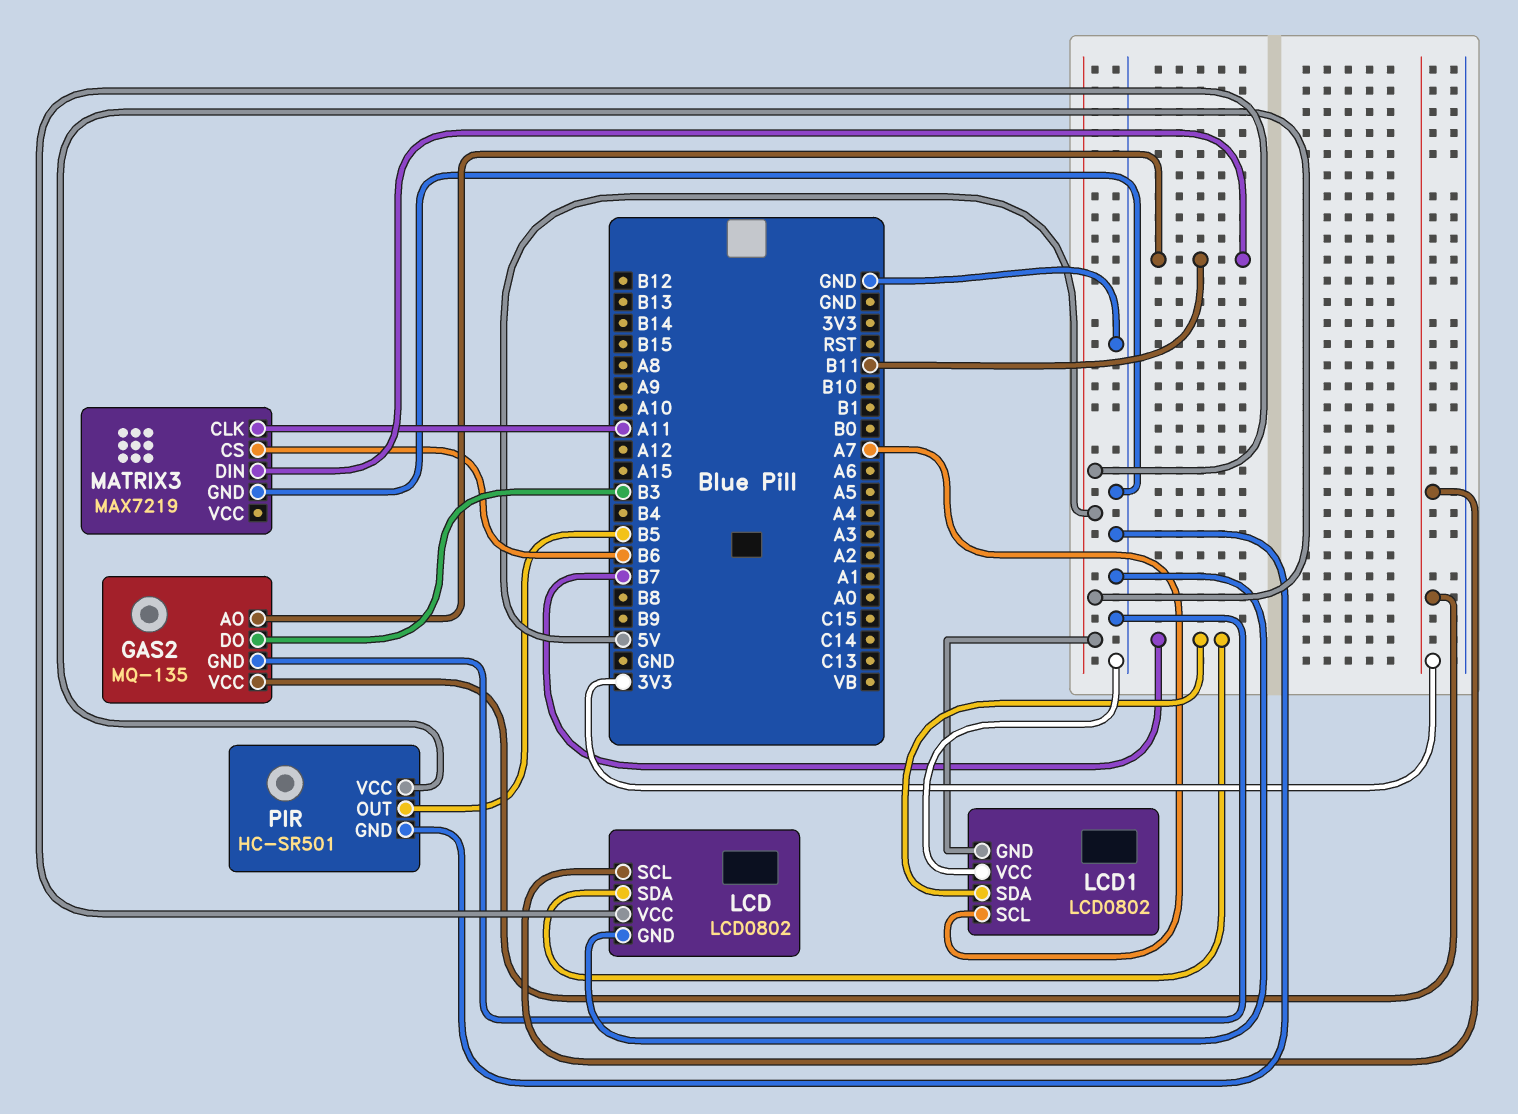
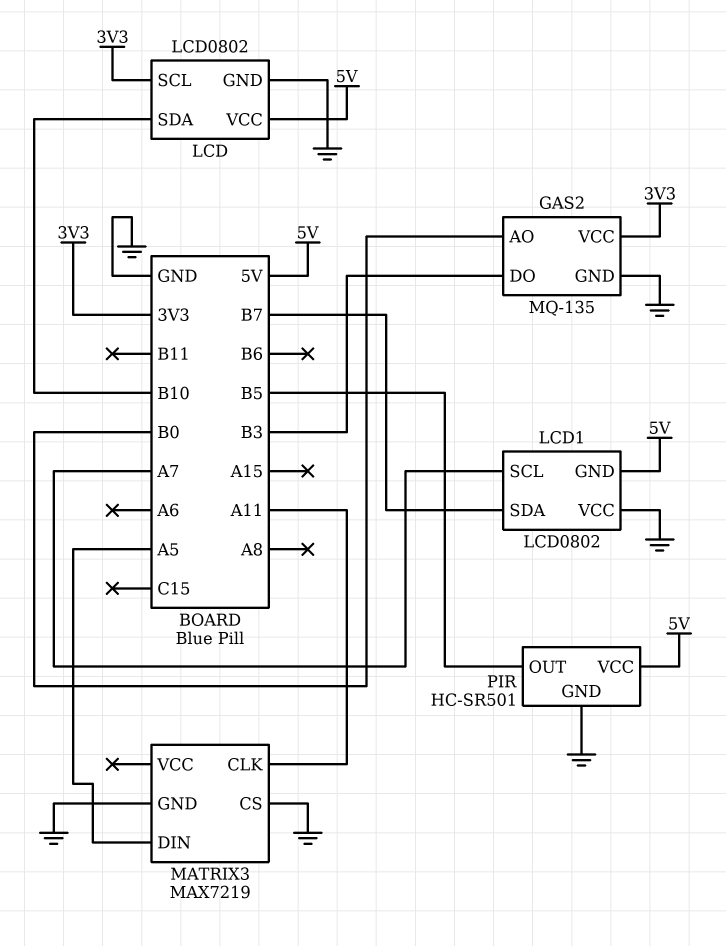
GAS2 pin AO: B11 -> B0
LCD pin SDA: B7 -> B10
MATRIX3 pin CS: B6 -> GND
MATRIX3 pin DIN: B11 -> A5

